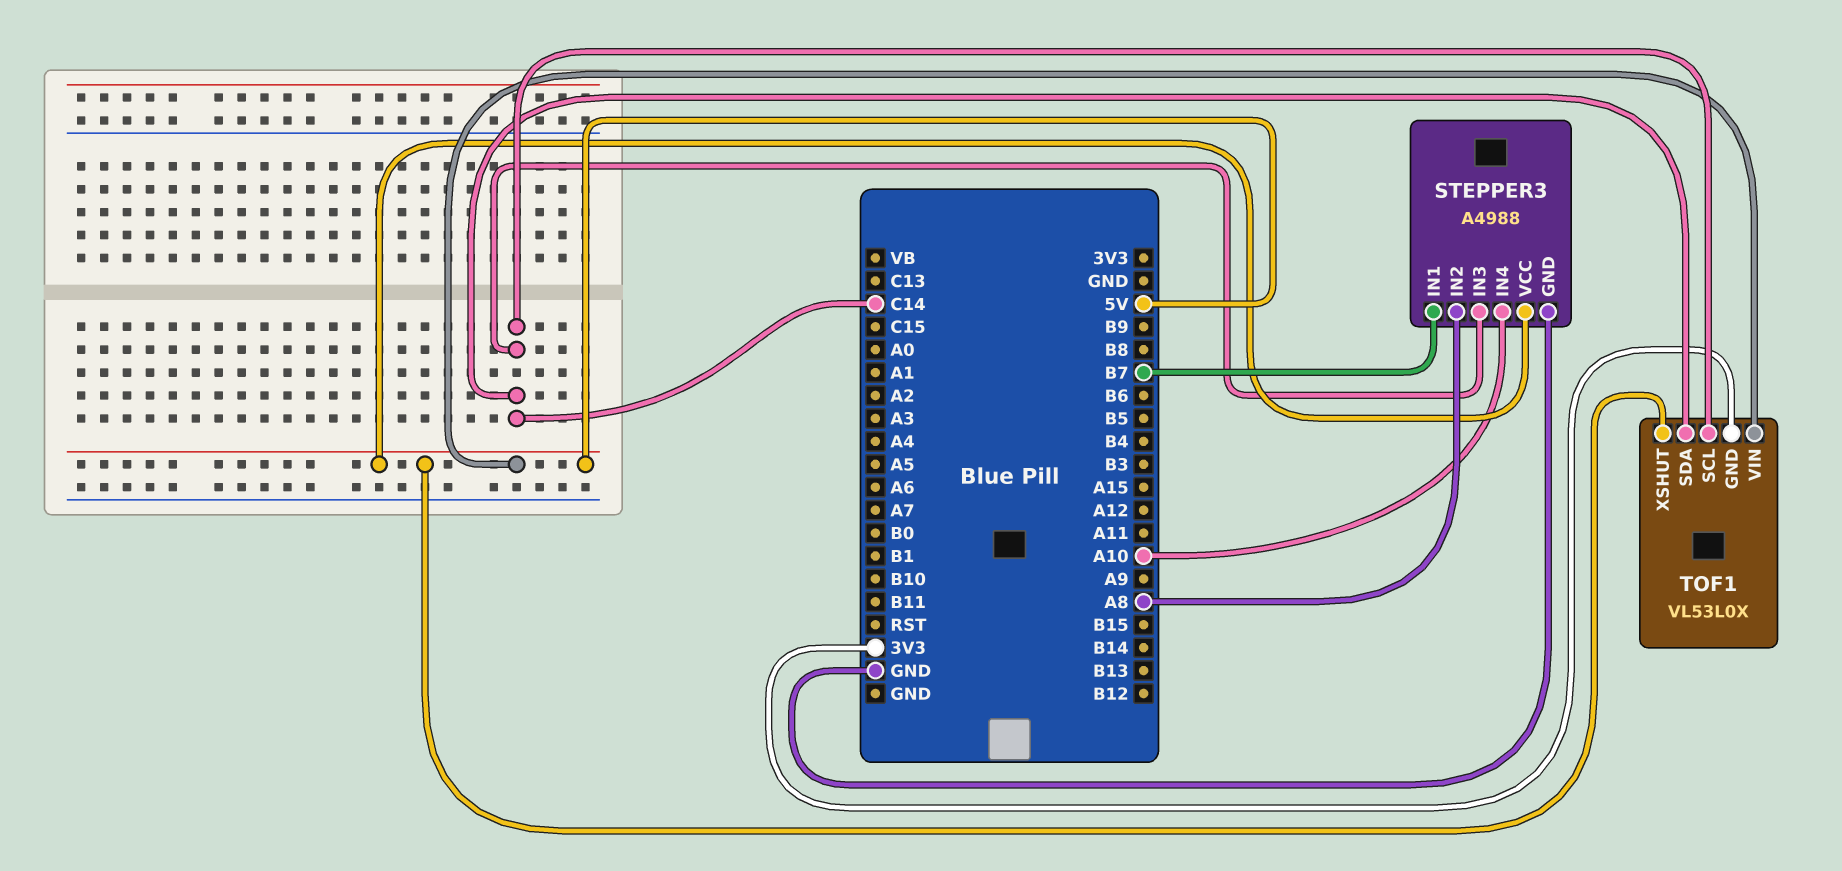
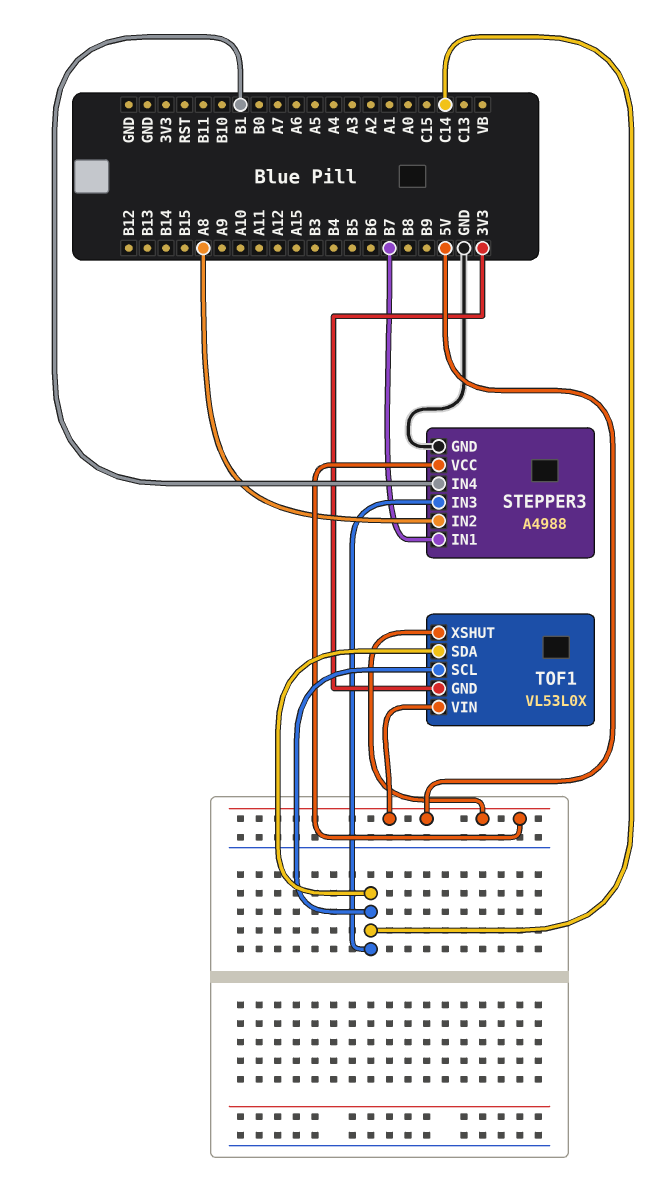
STEPPER3 pin IN4: A10 -> B1

